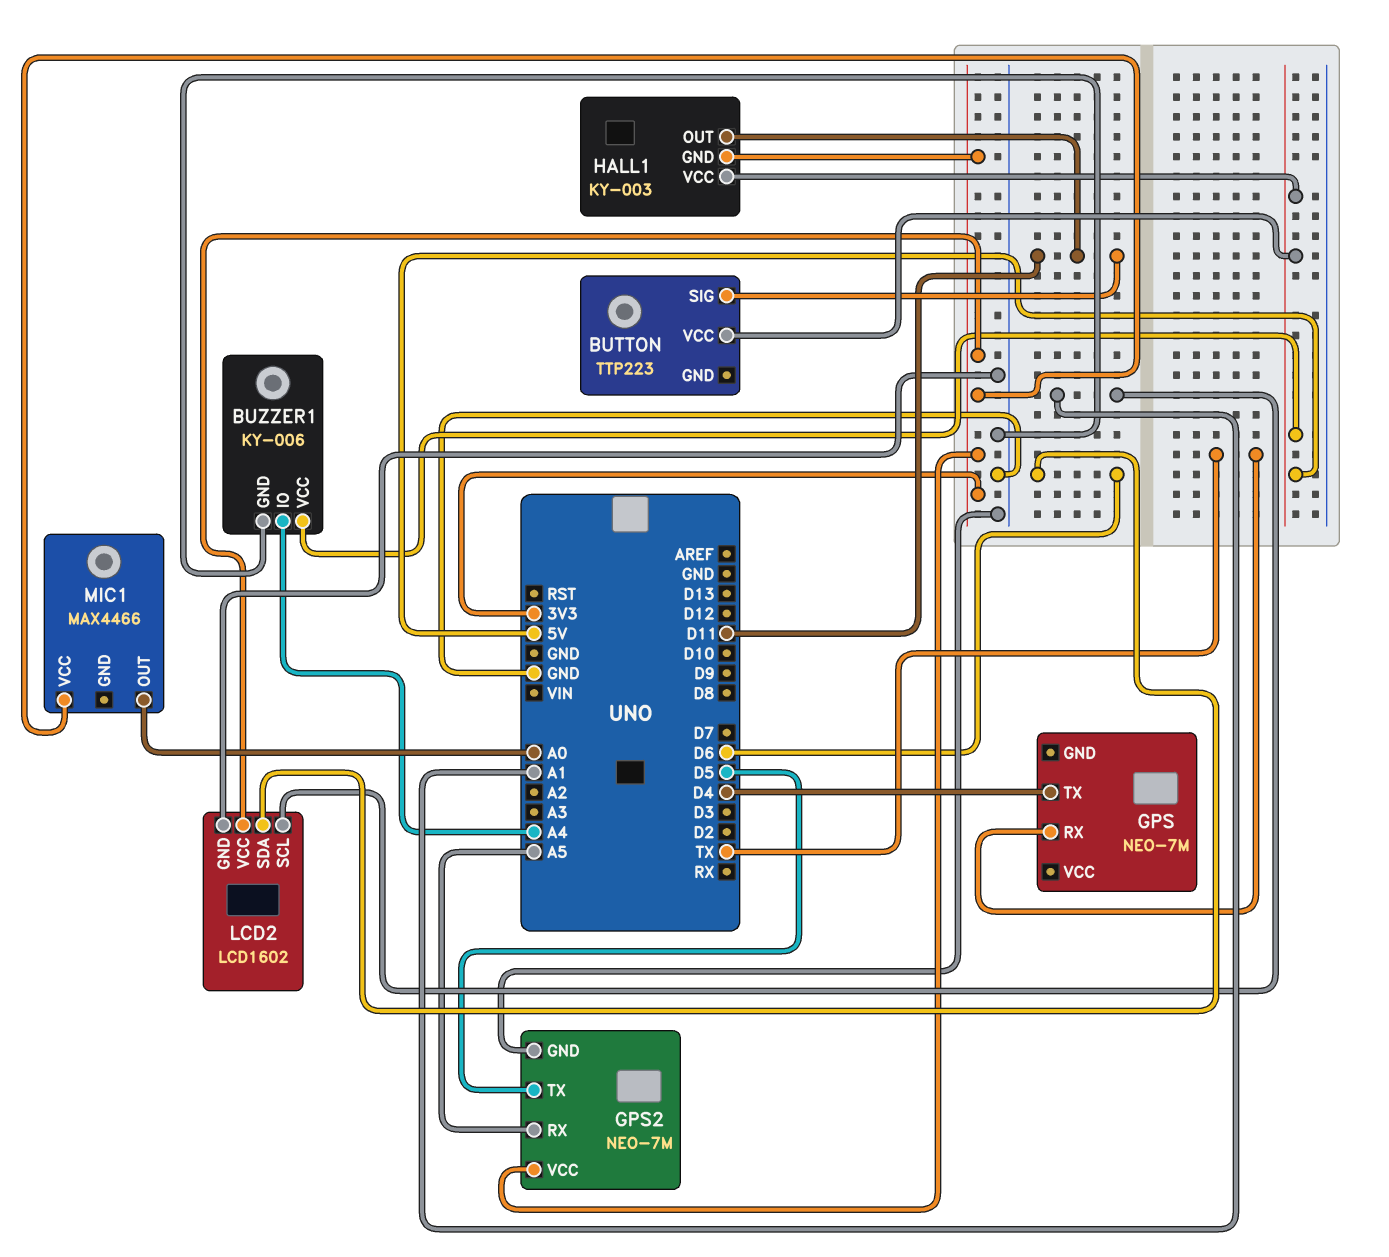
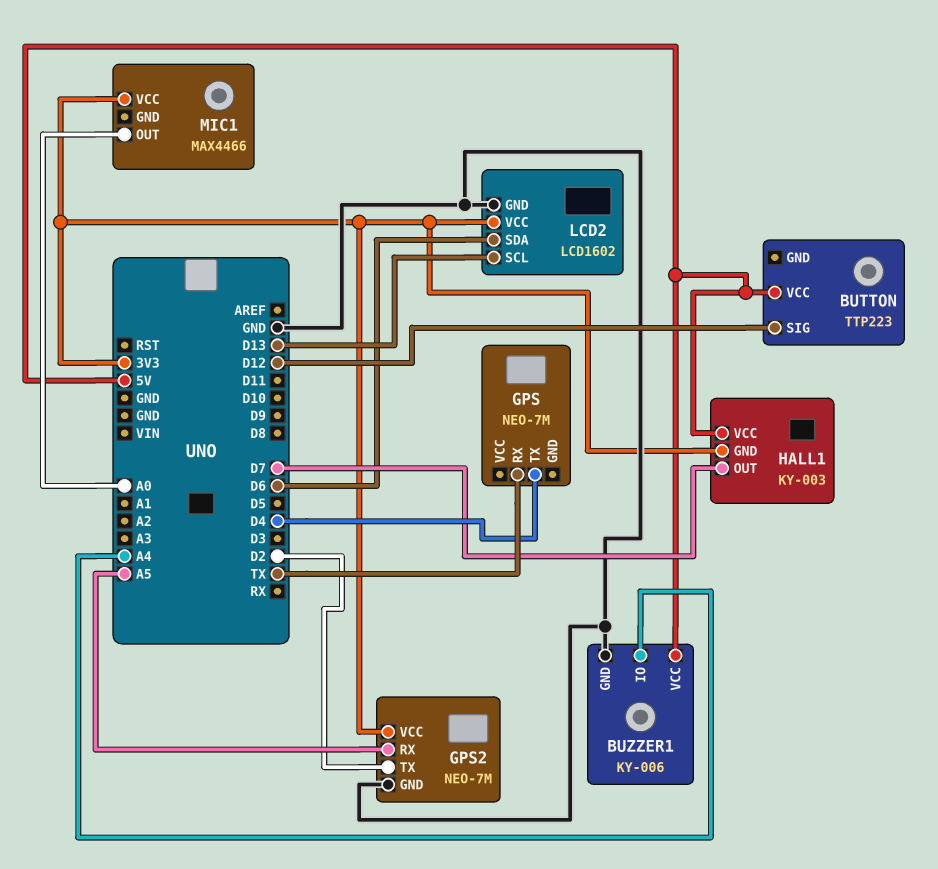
BUTTON pin SIG: D11 -> D12
GPS2 pin TX: D5 -> D2
HALL1 pin OUT: D11 -> D7
LCD2 pin SCL: A1 -> D13

